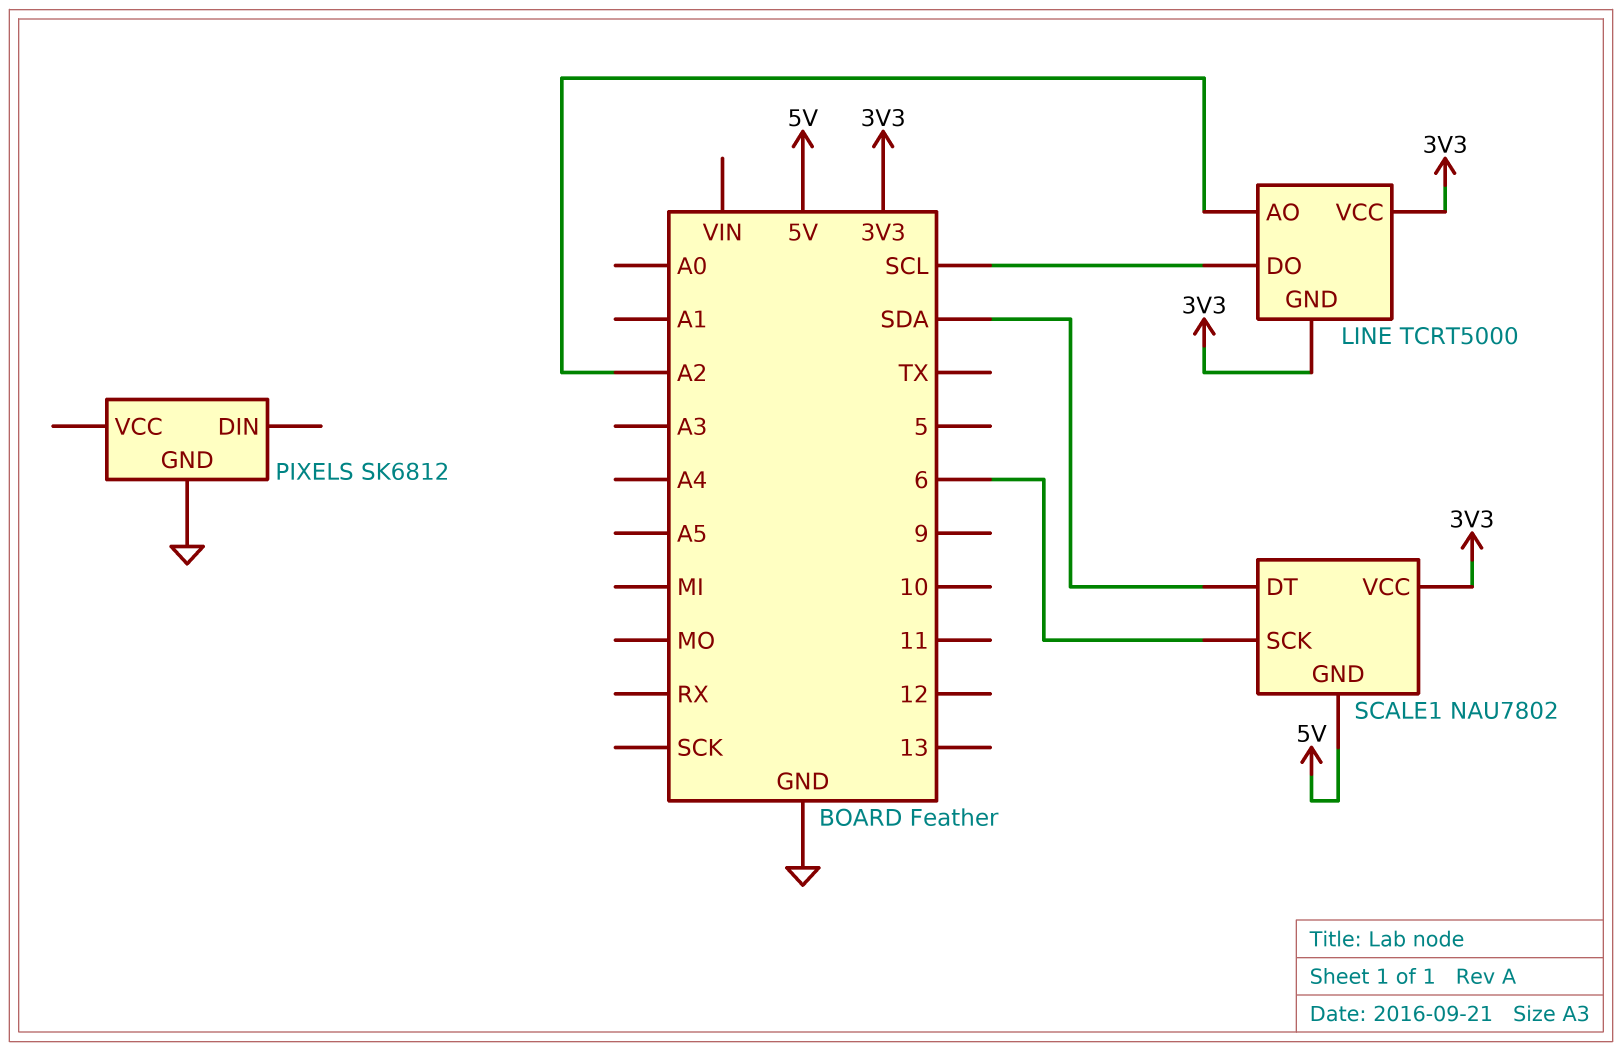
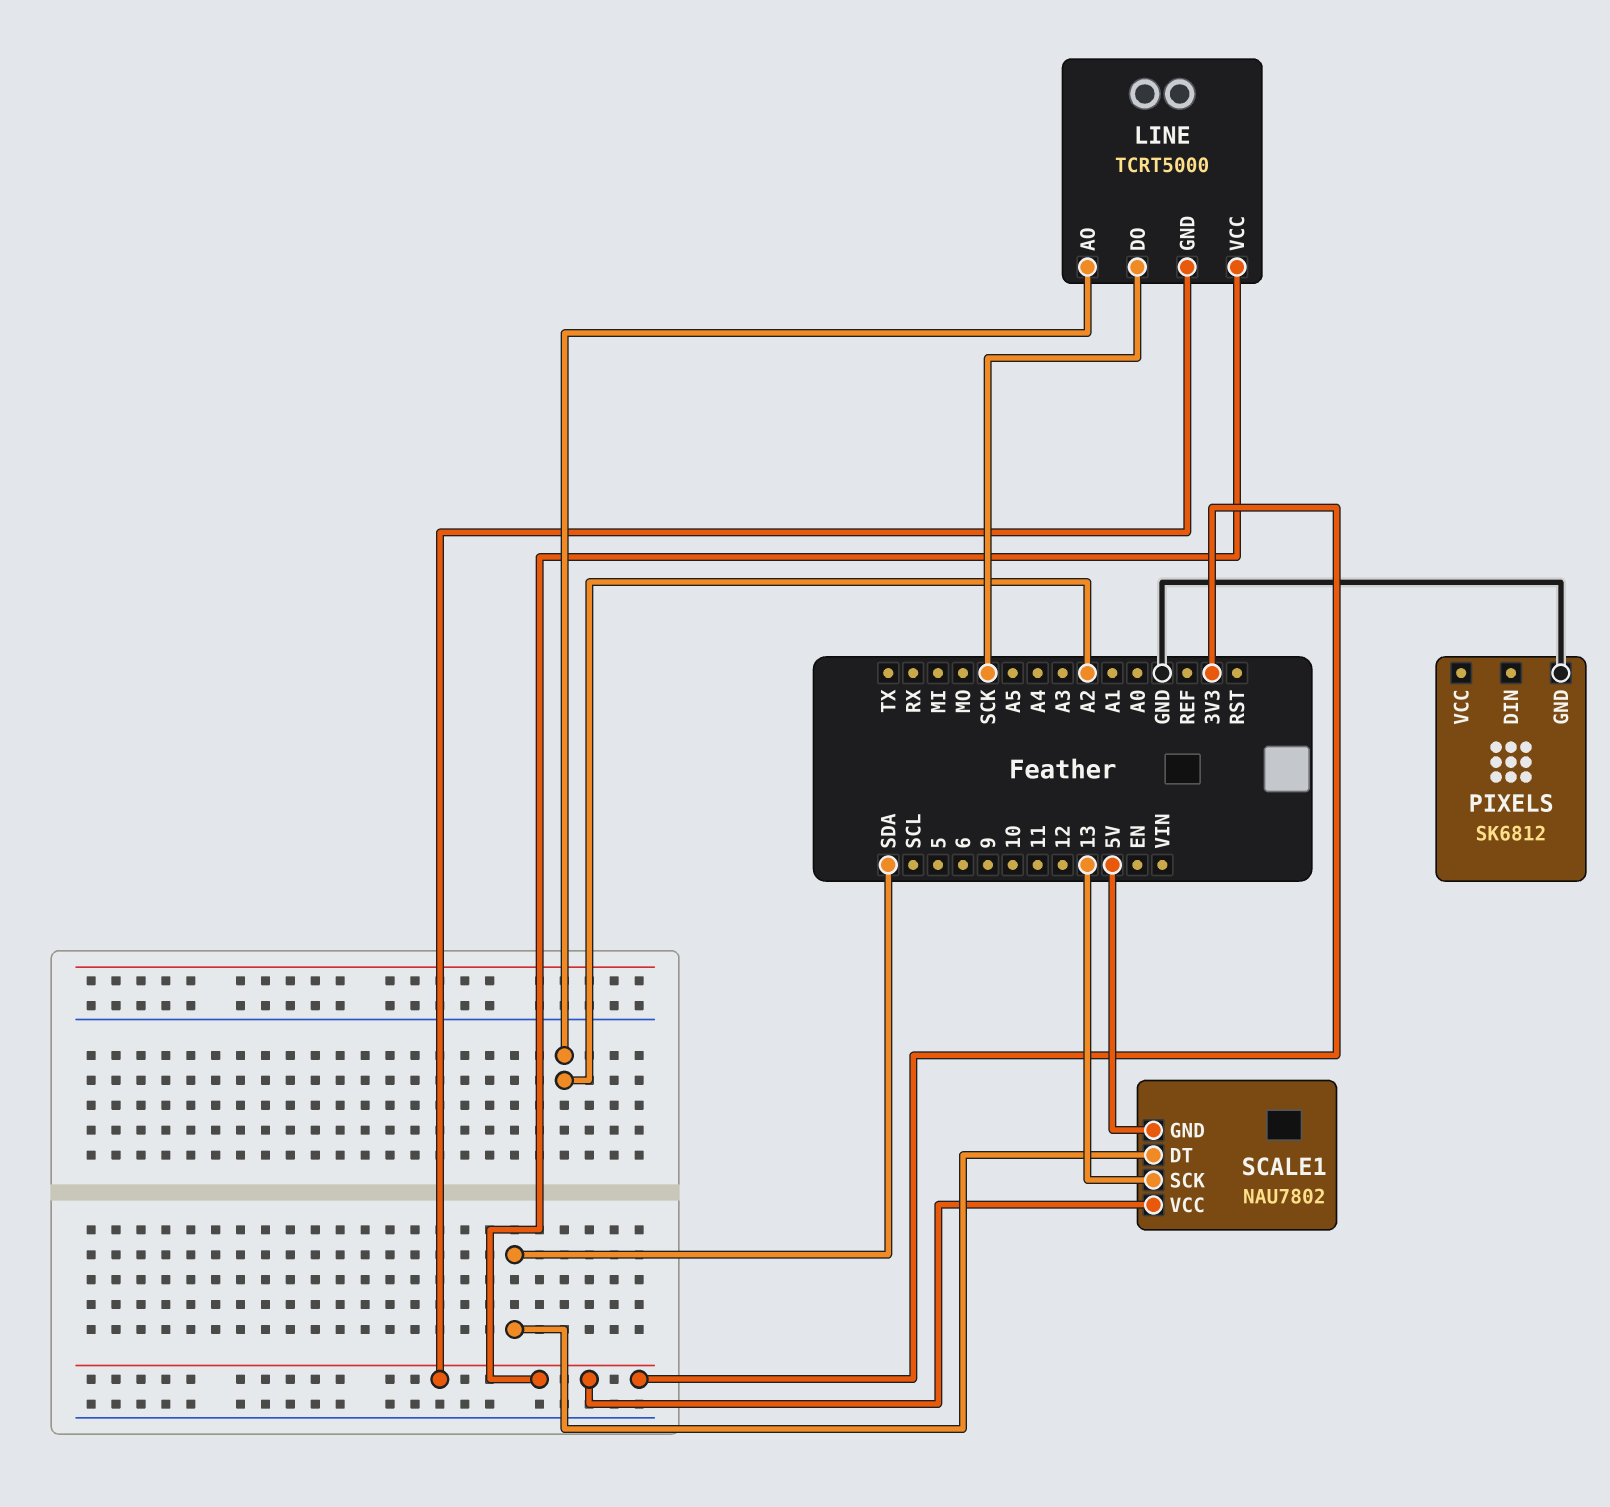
LINE pin DO: SCL -> SCK
SCALE1 pin SCK: 6 -> 13

